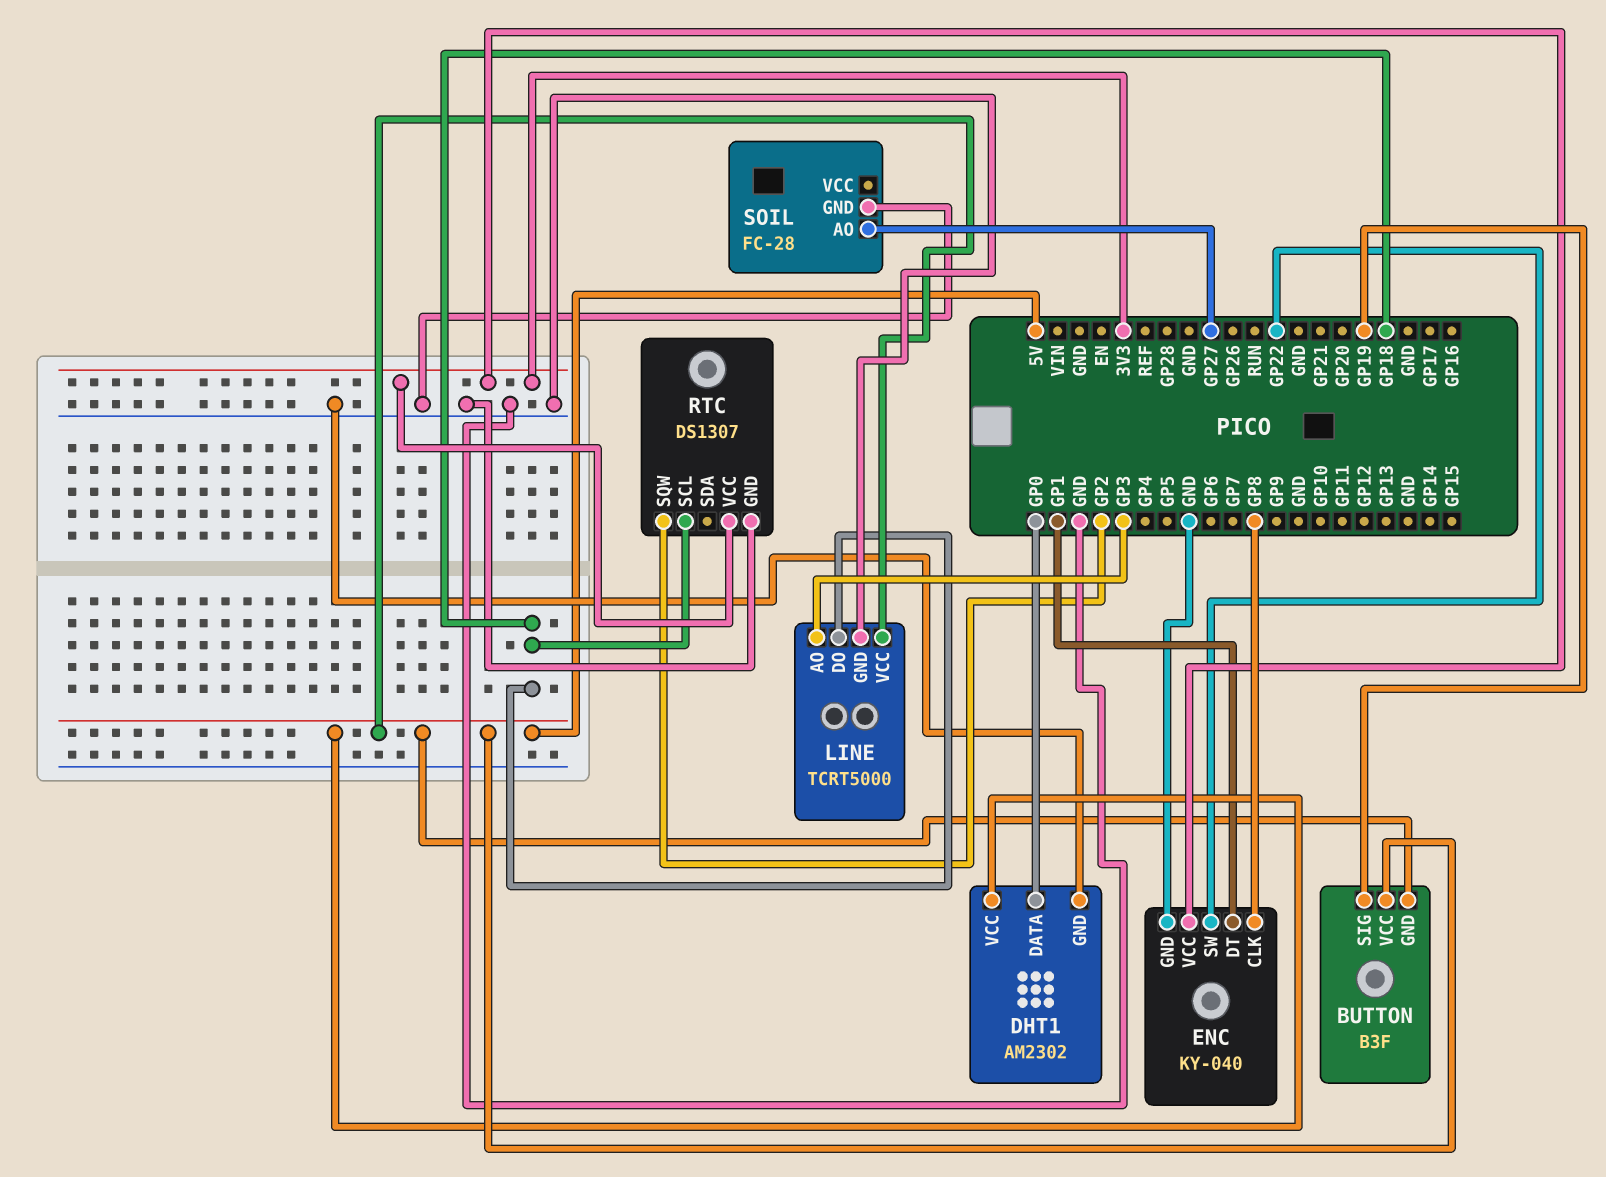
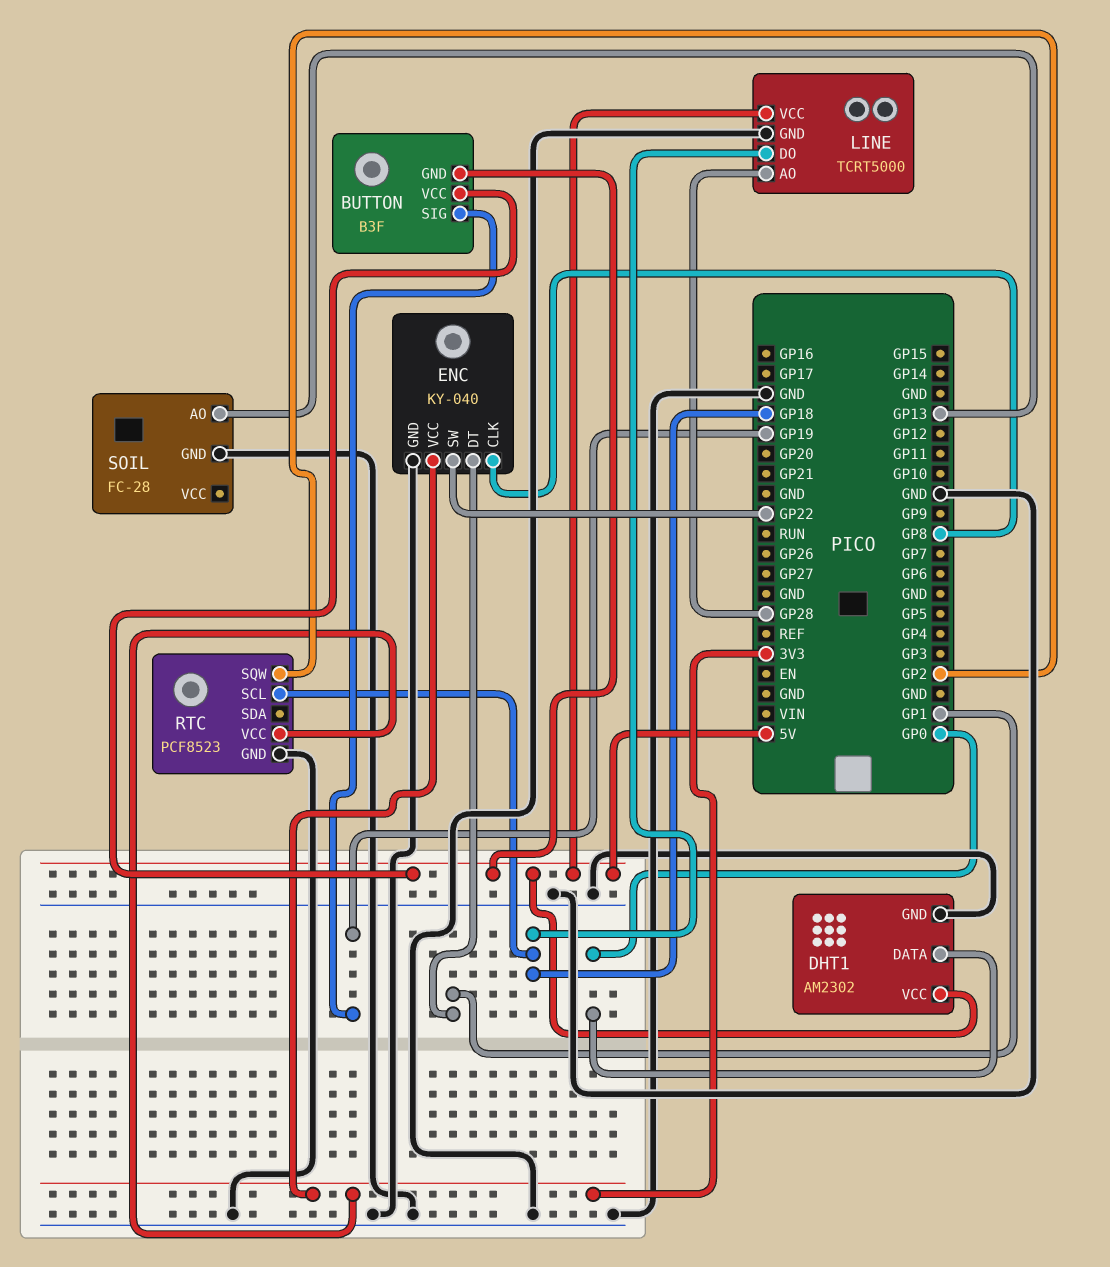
LINE pin AO: GP3 -> GP28
RTC: DS1307 -> PCF8523
SOIL pin AO: GP27 -> GP13

